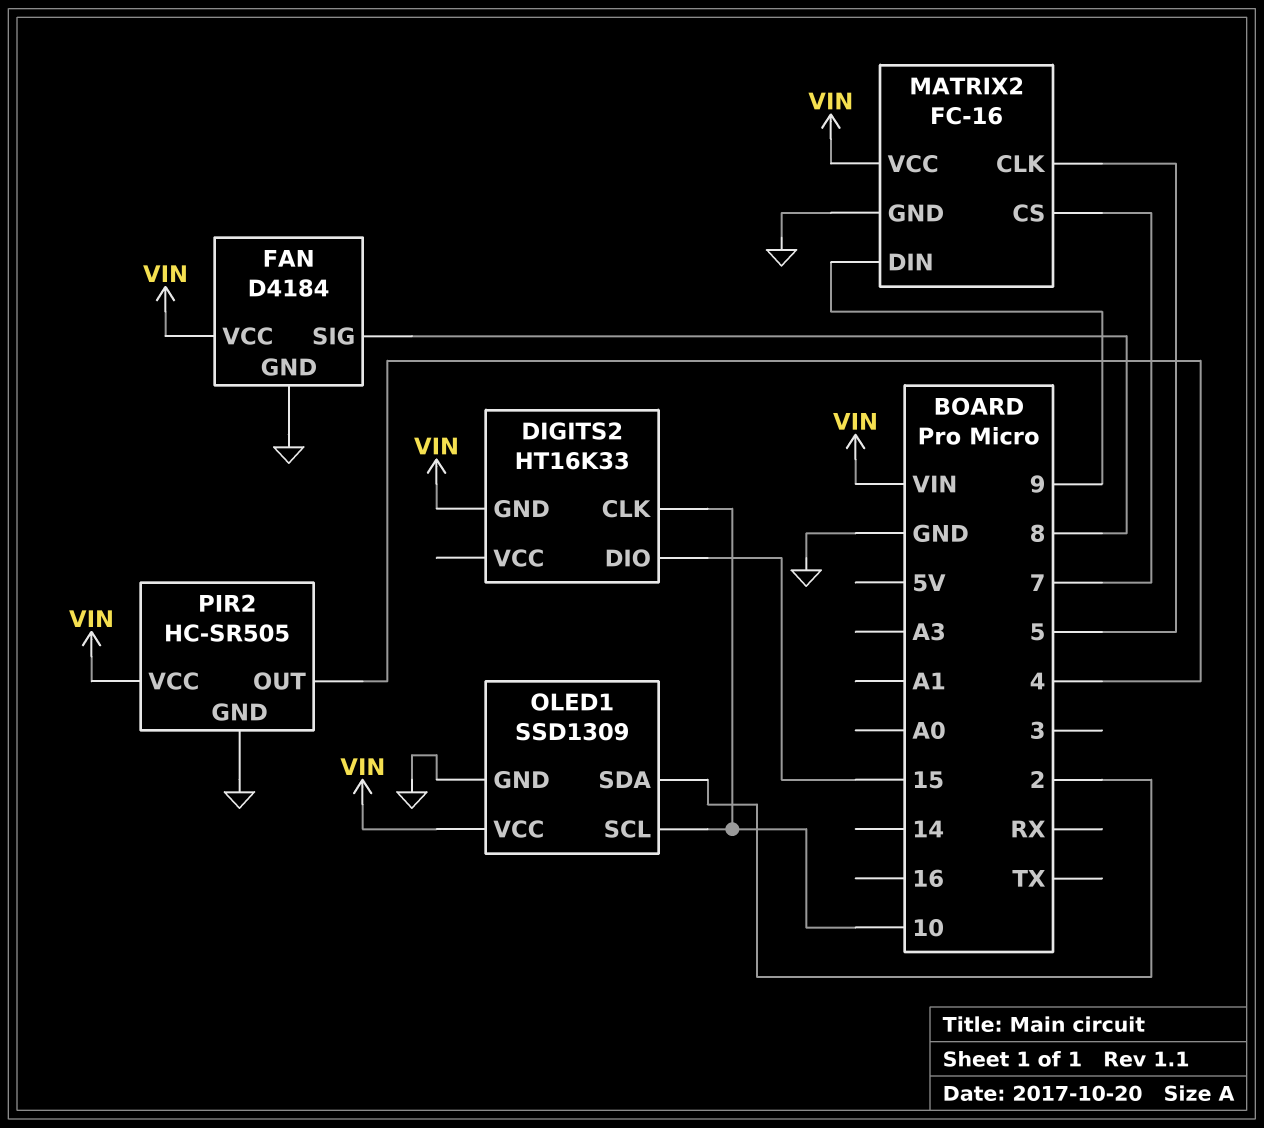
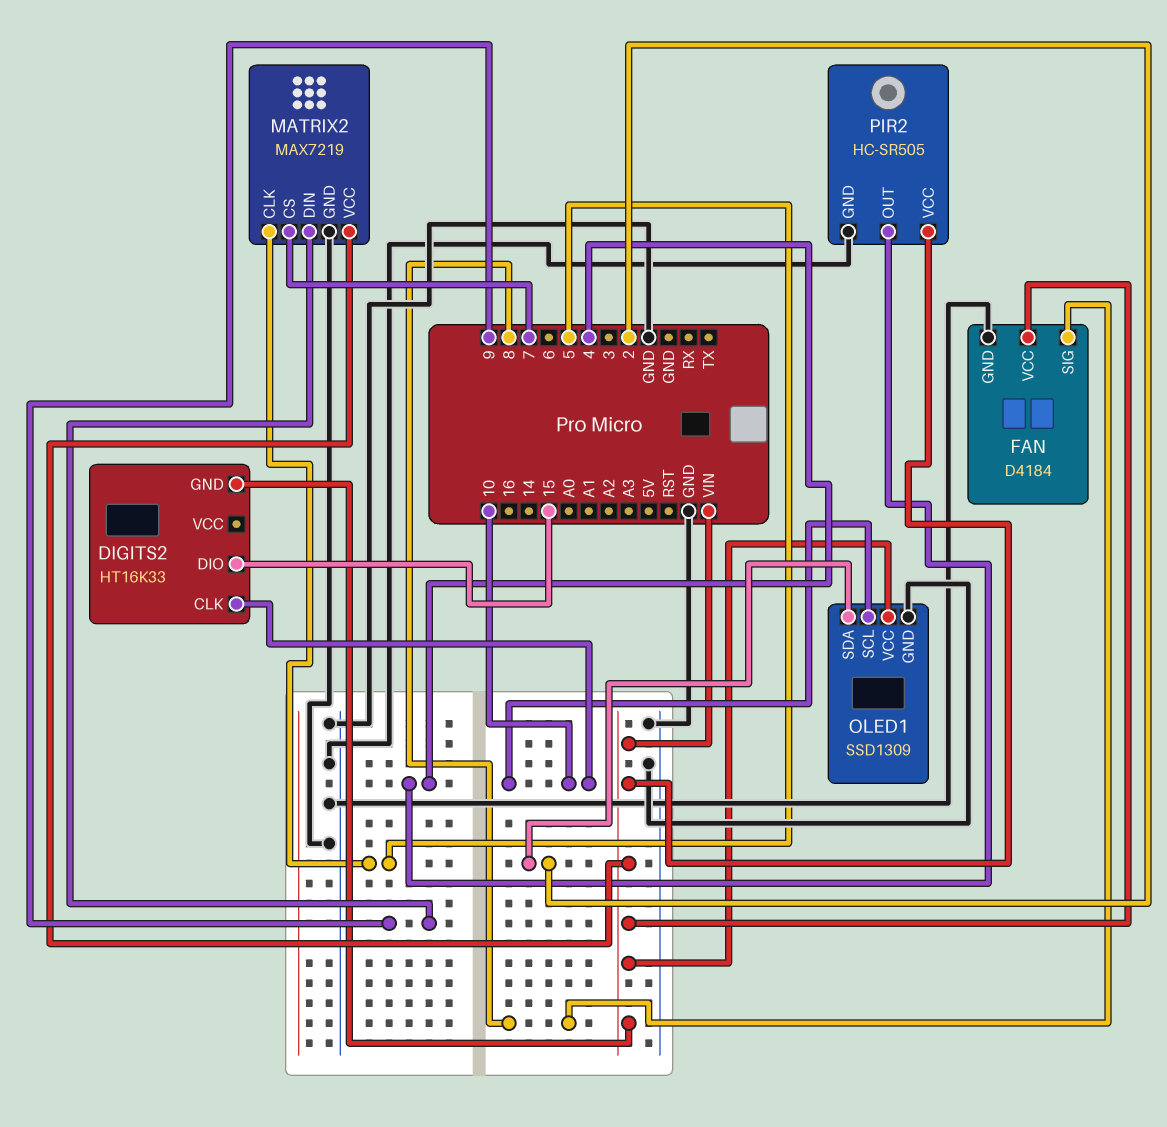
MATRIX2: FC-16 -> MAX7219

